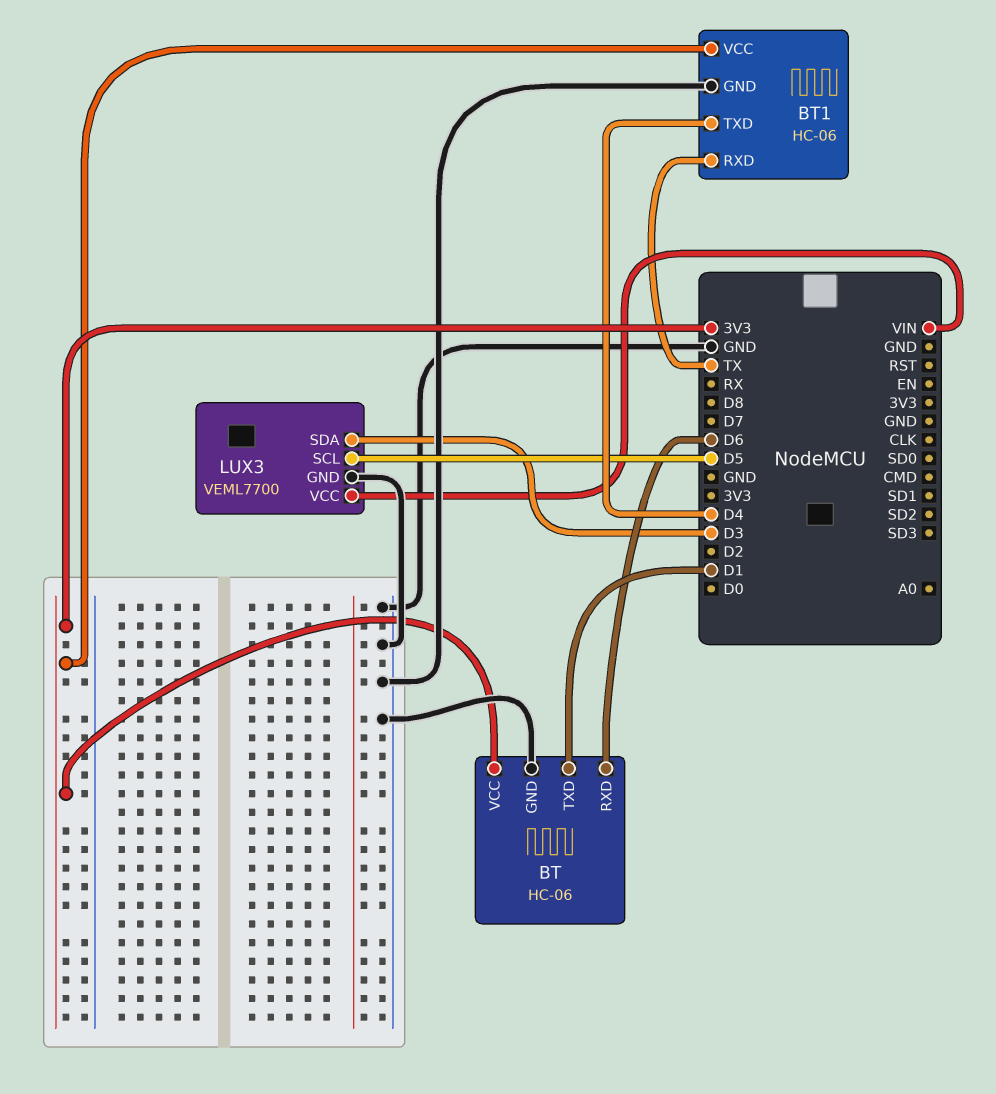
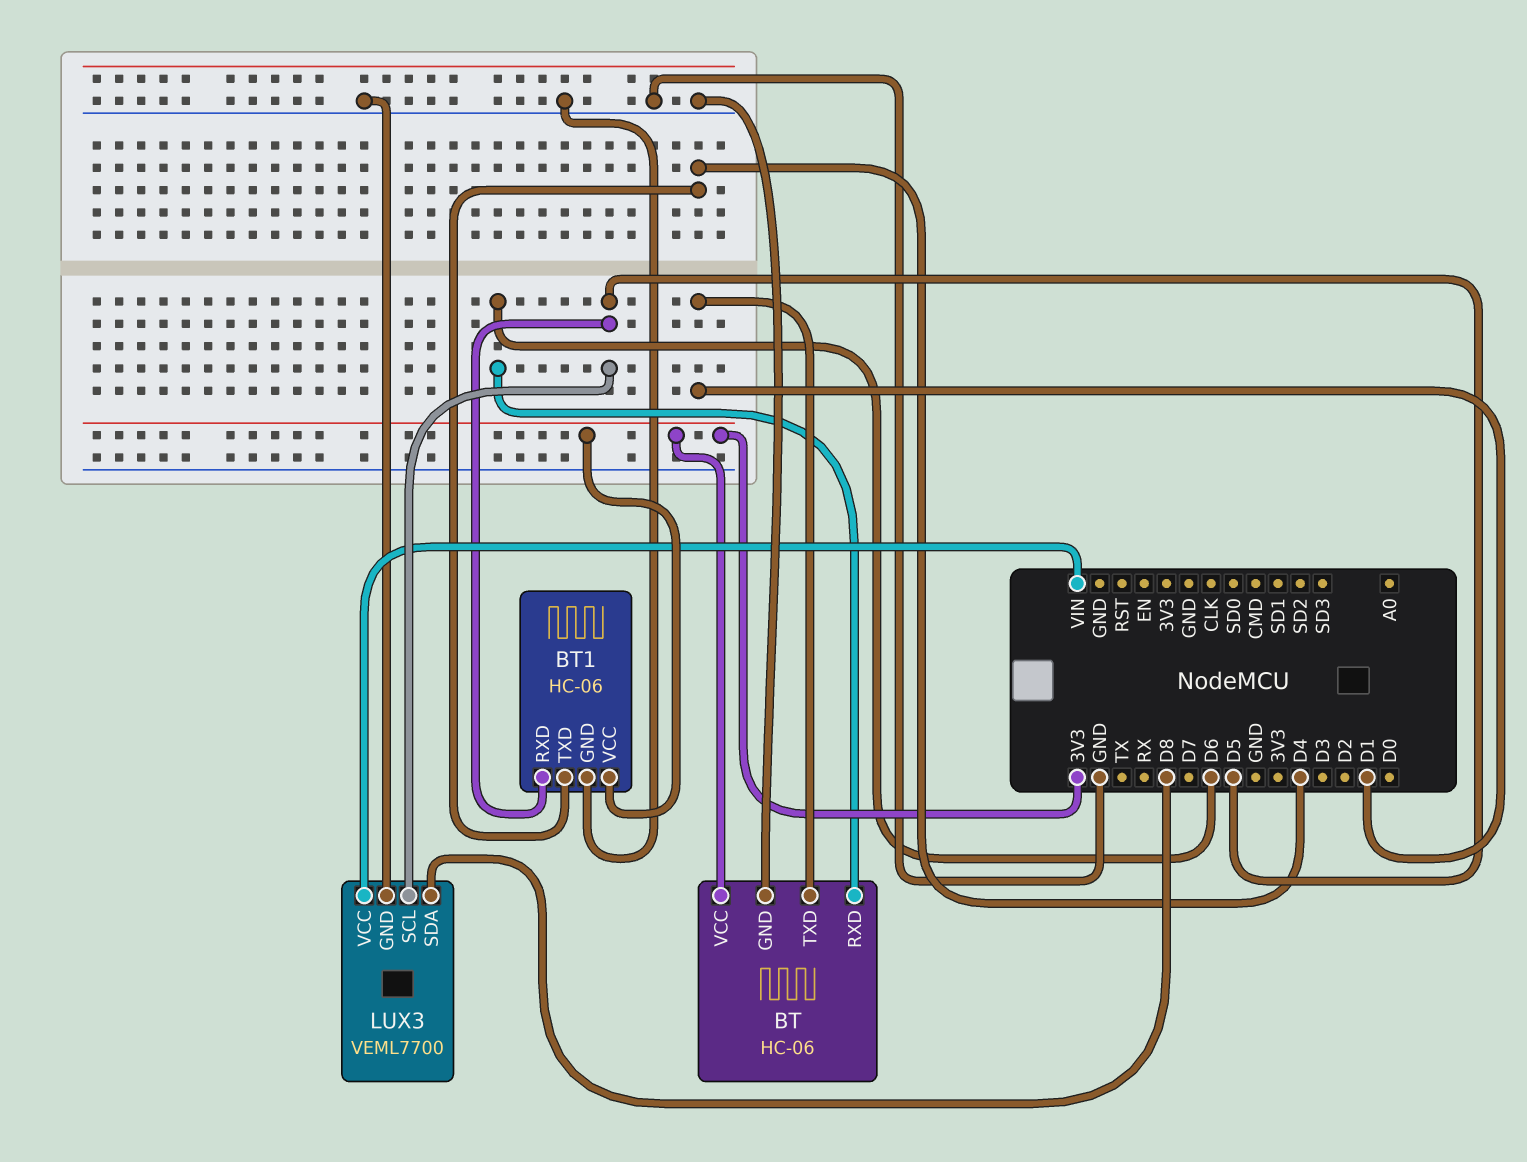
BT1 pin RXD: TX -> D5
LUX3 pin SDA: D3 -> D8

